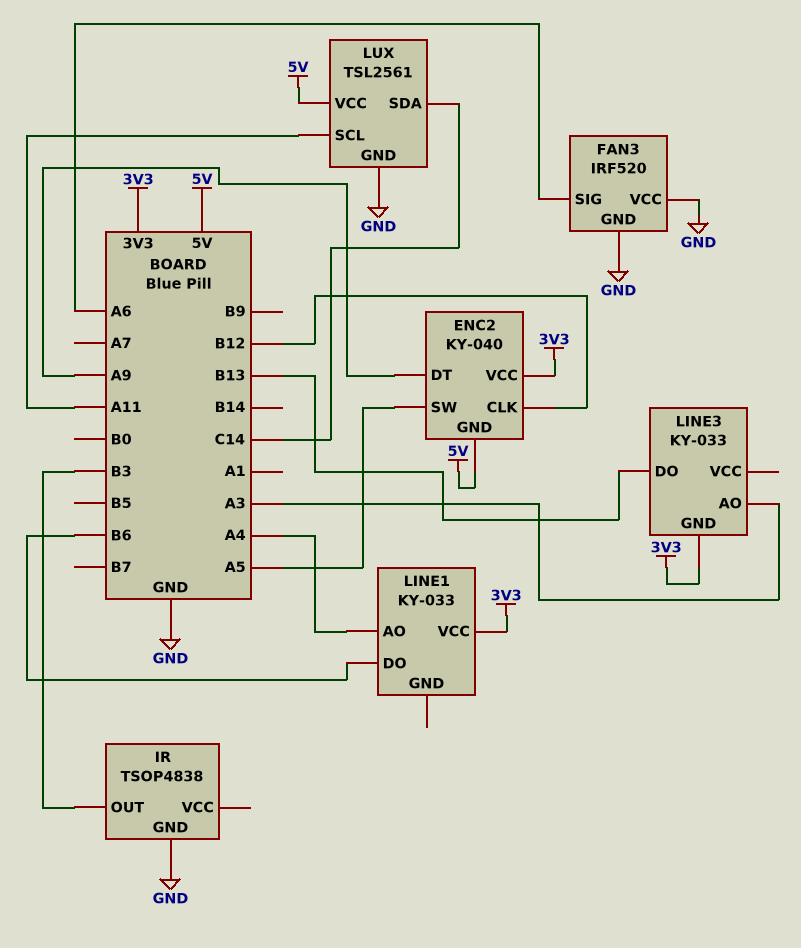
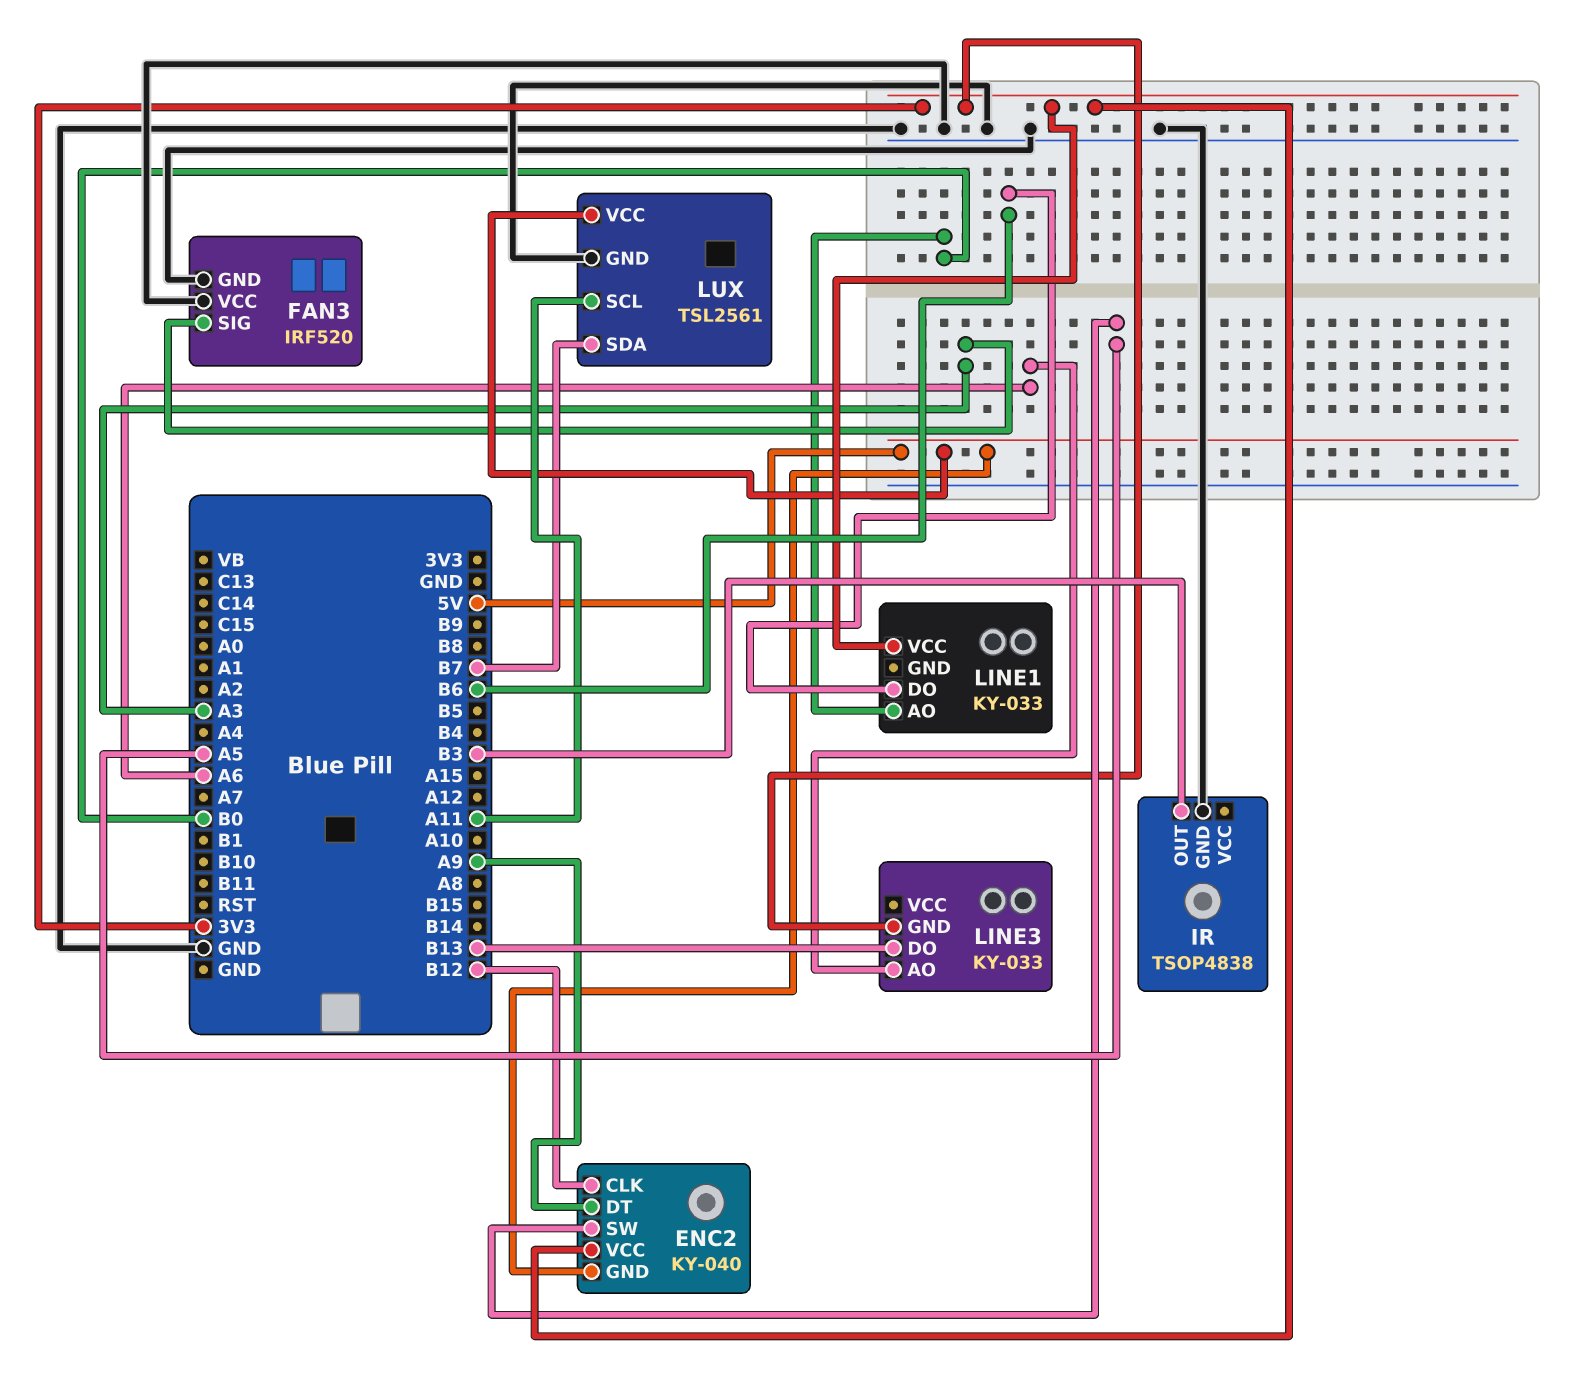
FAN3 pin SIG: A6 -> A3
LINE1 pin AO: A4 -> B0
LINE3 pin AO: A3 -> A6
LUX pin SDA: C14 -> B7

